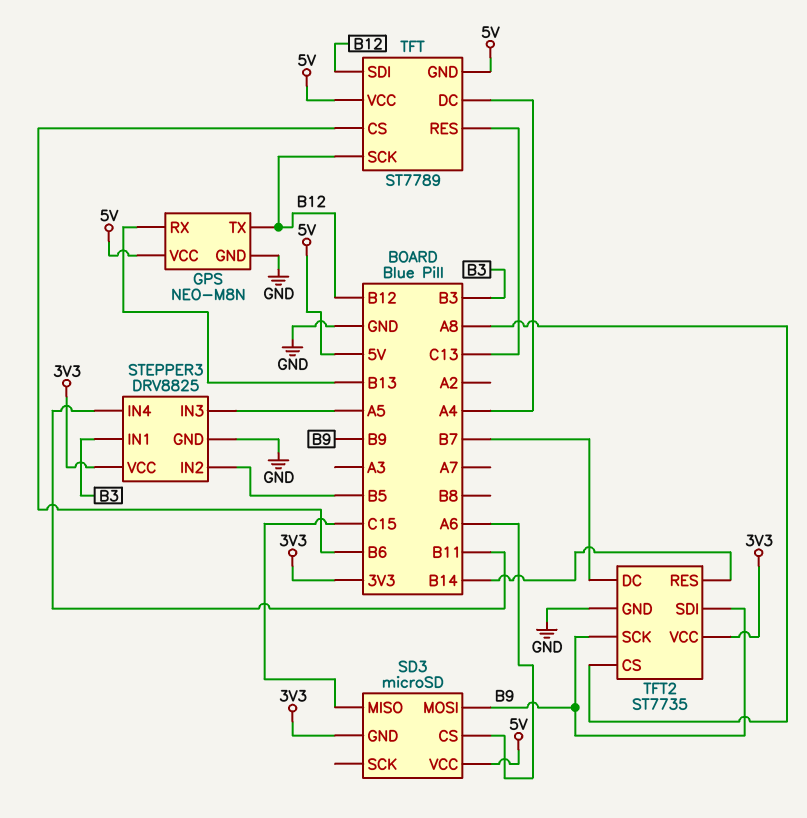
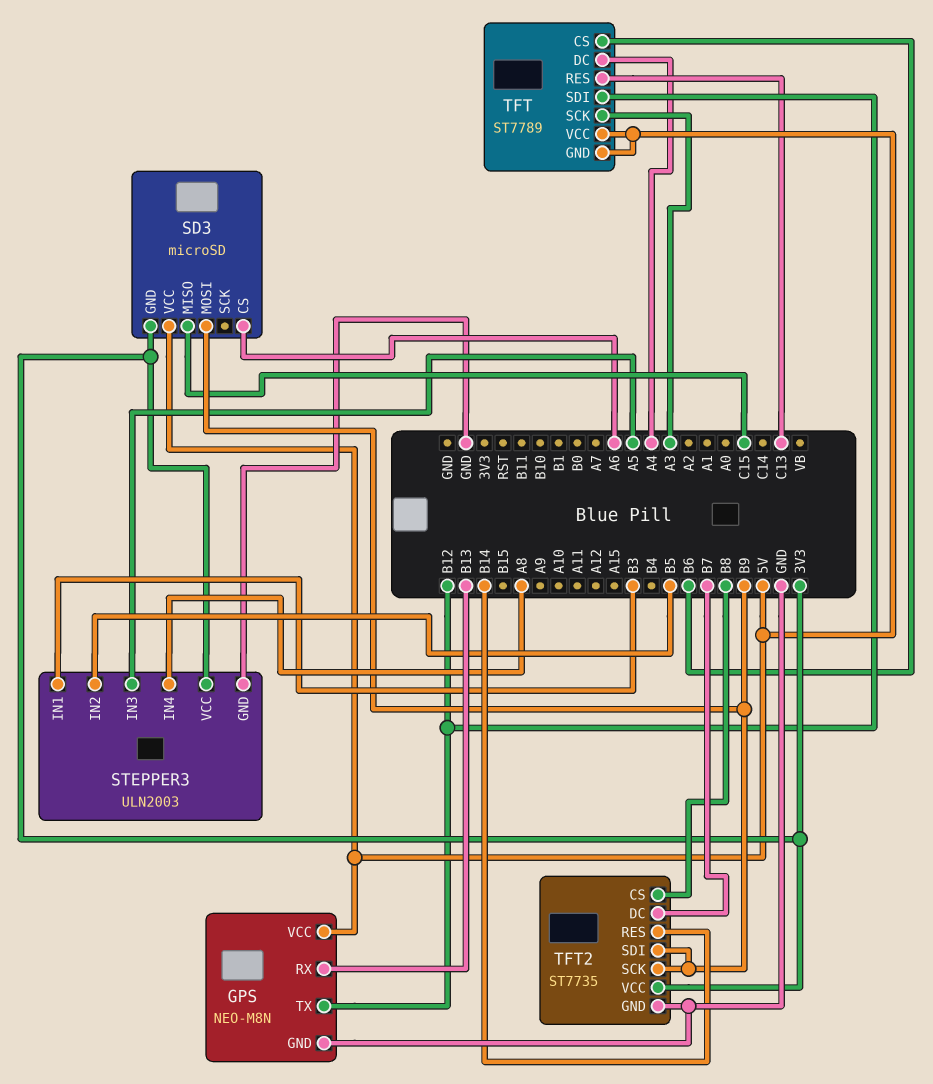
STEPPER3: DRV8825 -> ULN2003
STEPPER3 pin IN4: B11 -> A8
TFT pin SCK: B12 -> A3
TFT2 pin CS: A8 -> B8

